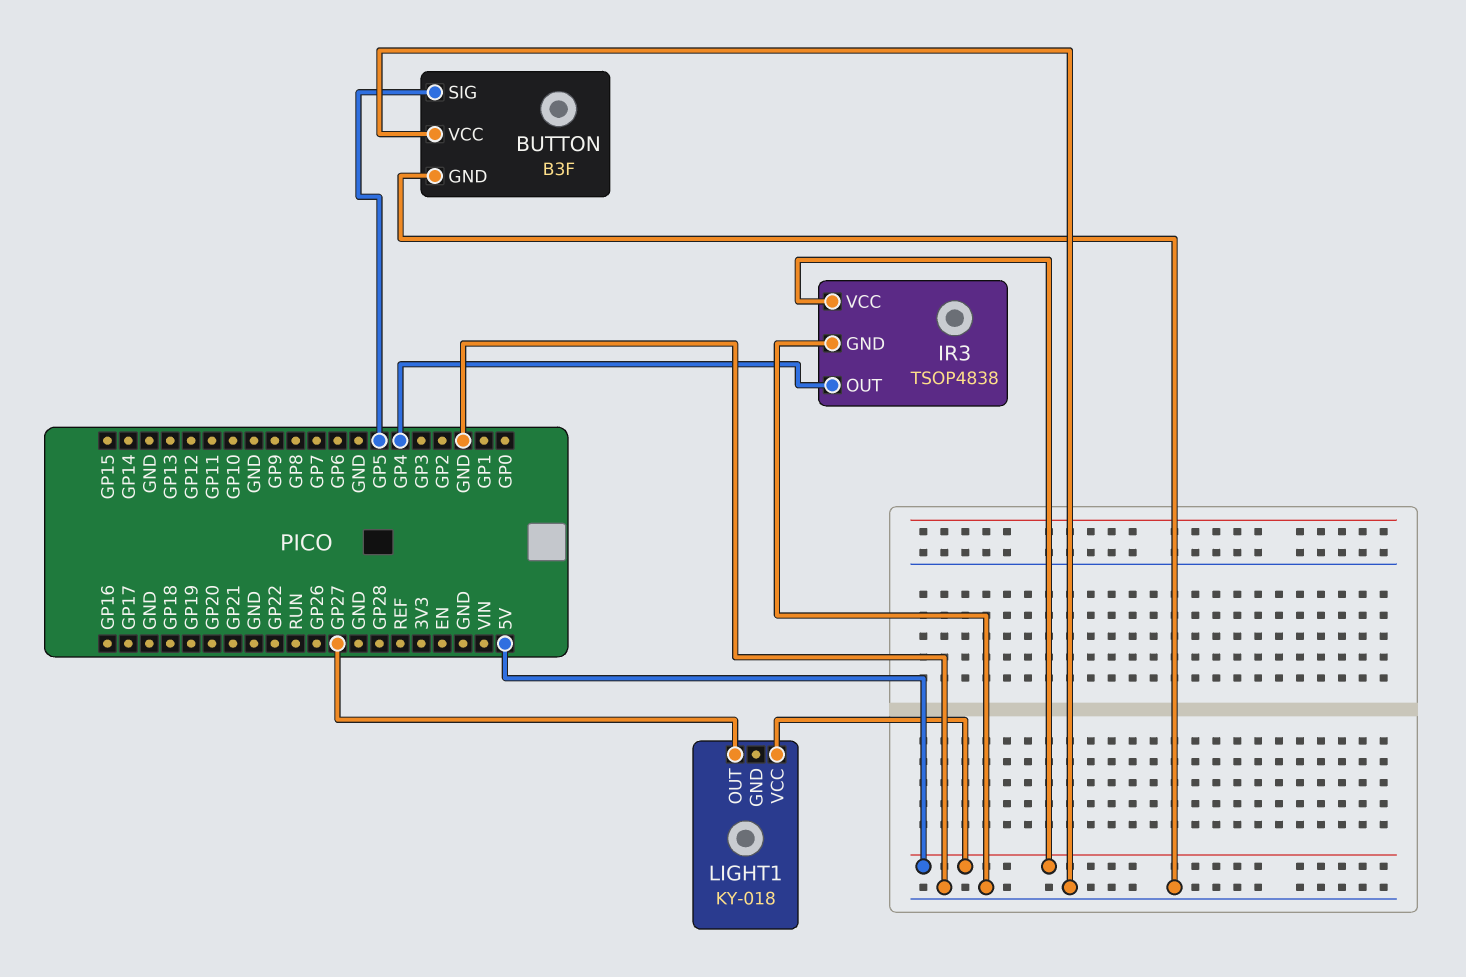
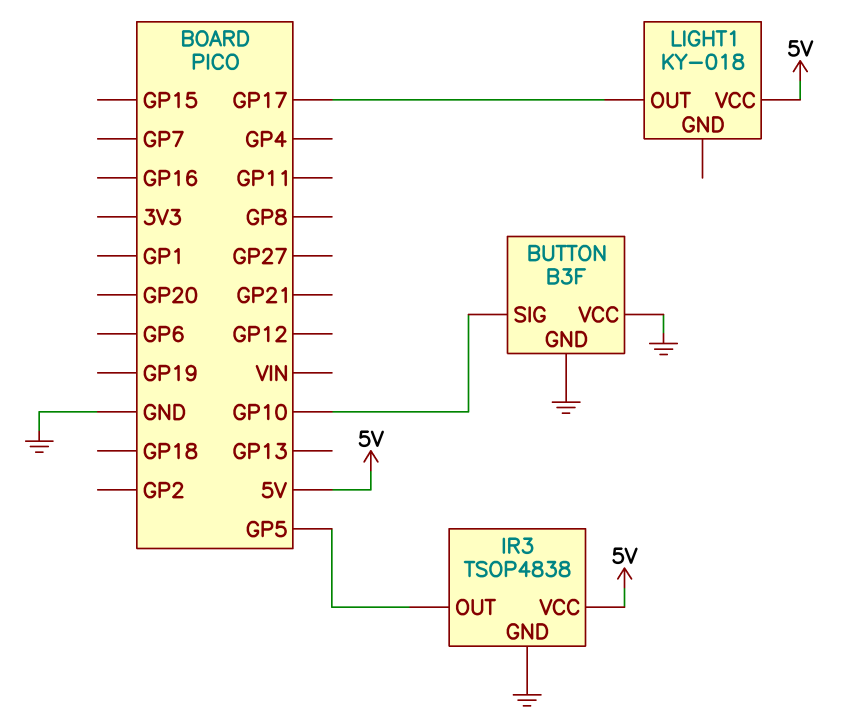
BUTTON pin SIG: GP5 -> GP10
IR3 pin OUT: GP4 -> GP5
LIGHT1 pin OUT: GP27 -> GP17

